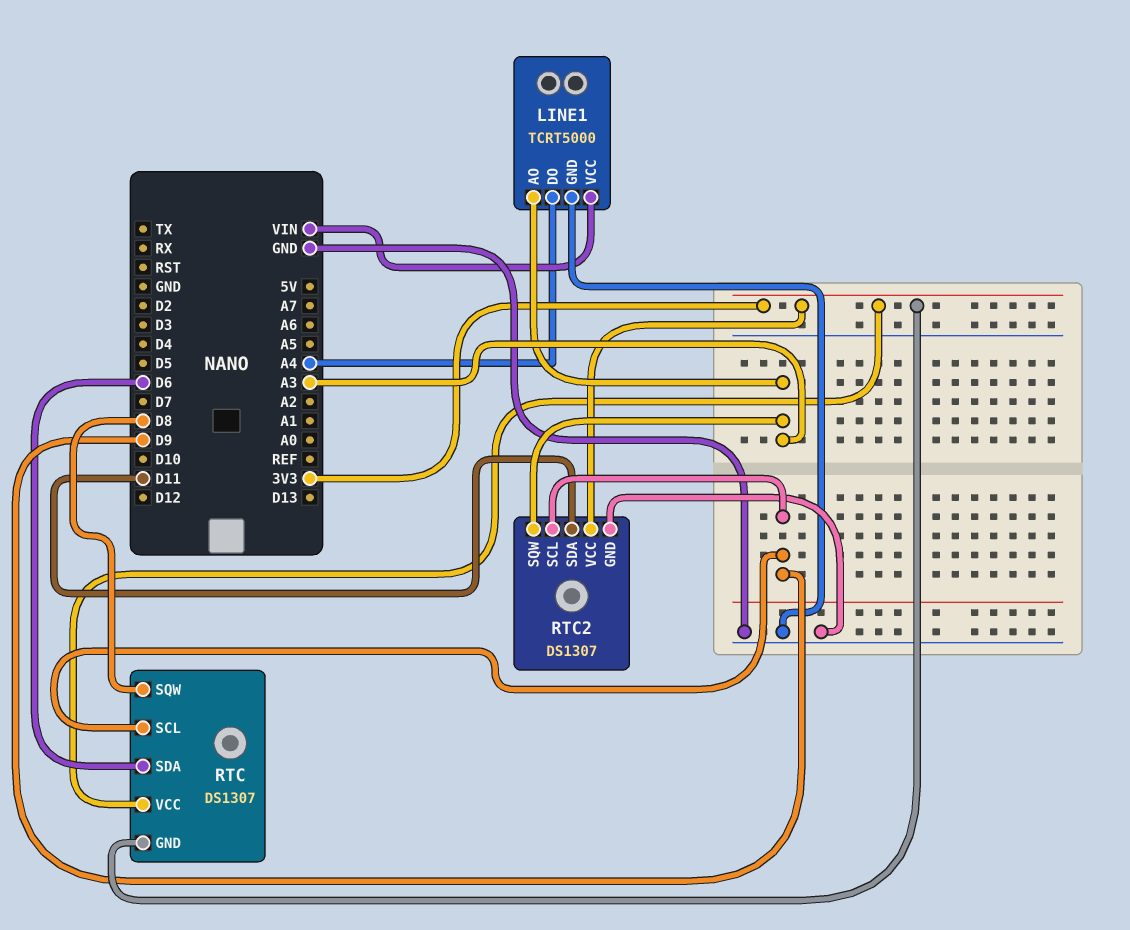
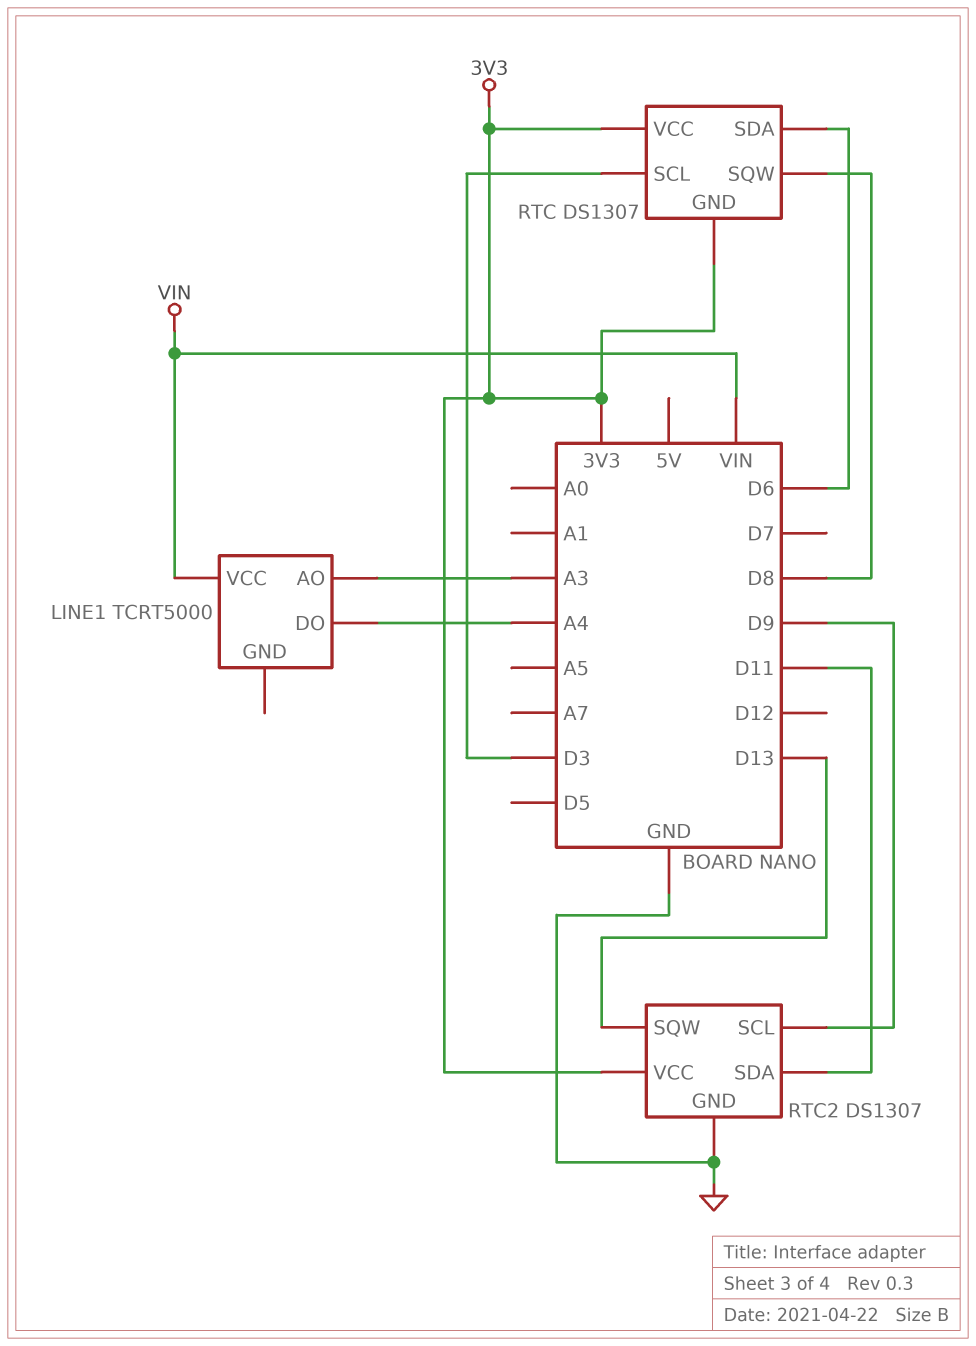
LINE1 pin GND: GND -> none
RTC pin SCL: D9 -> D3
RTC2 pin SQW: A3 -> D13

